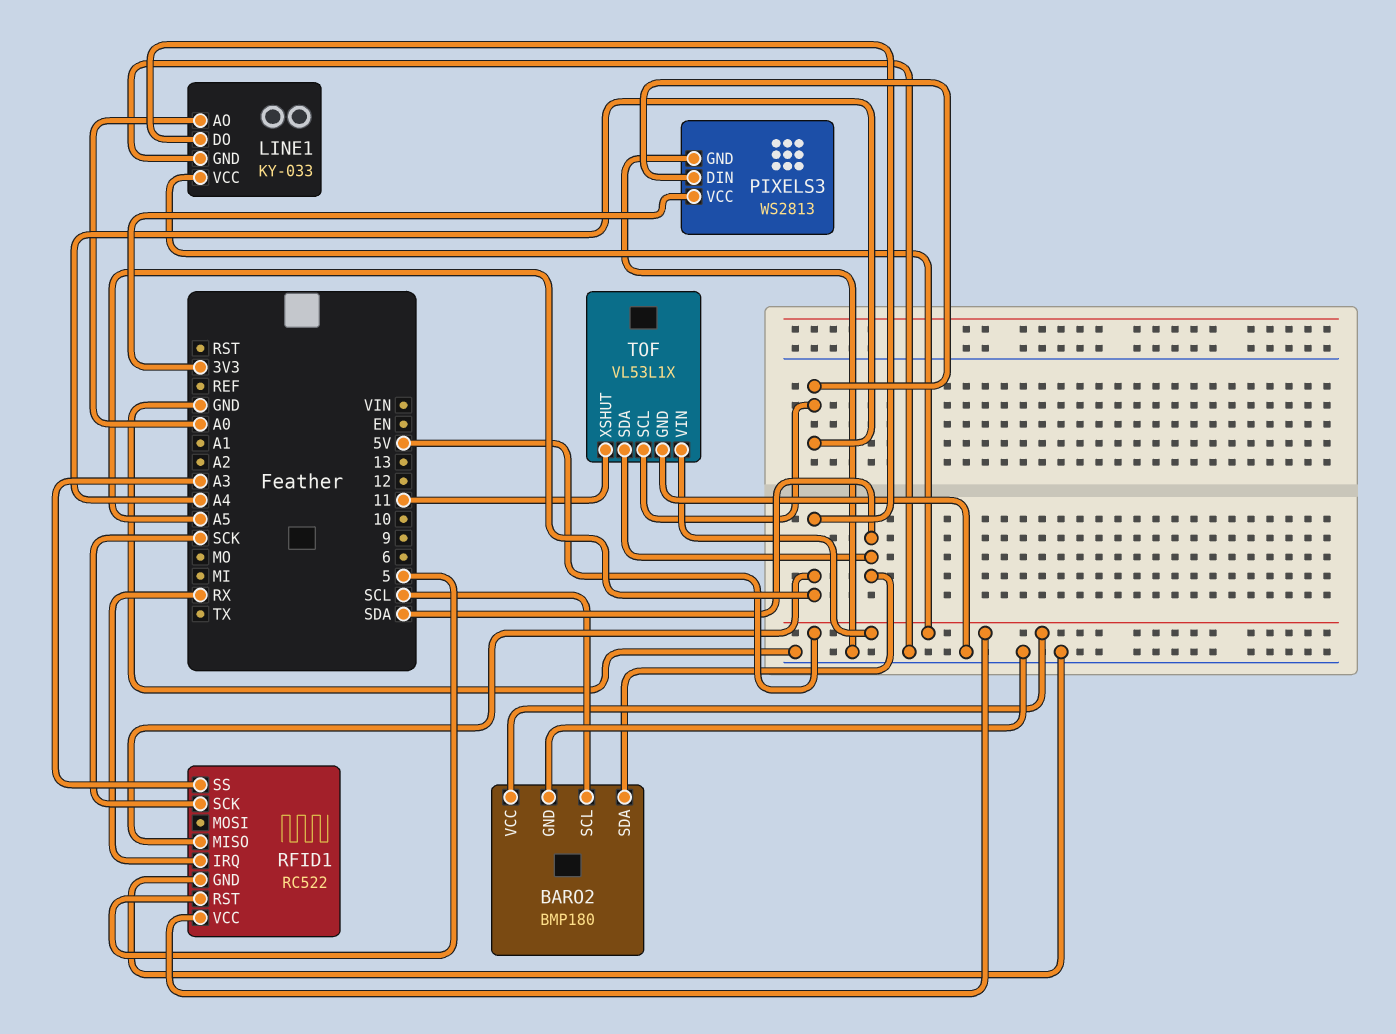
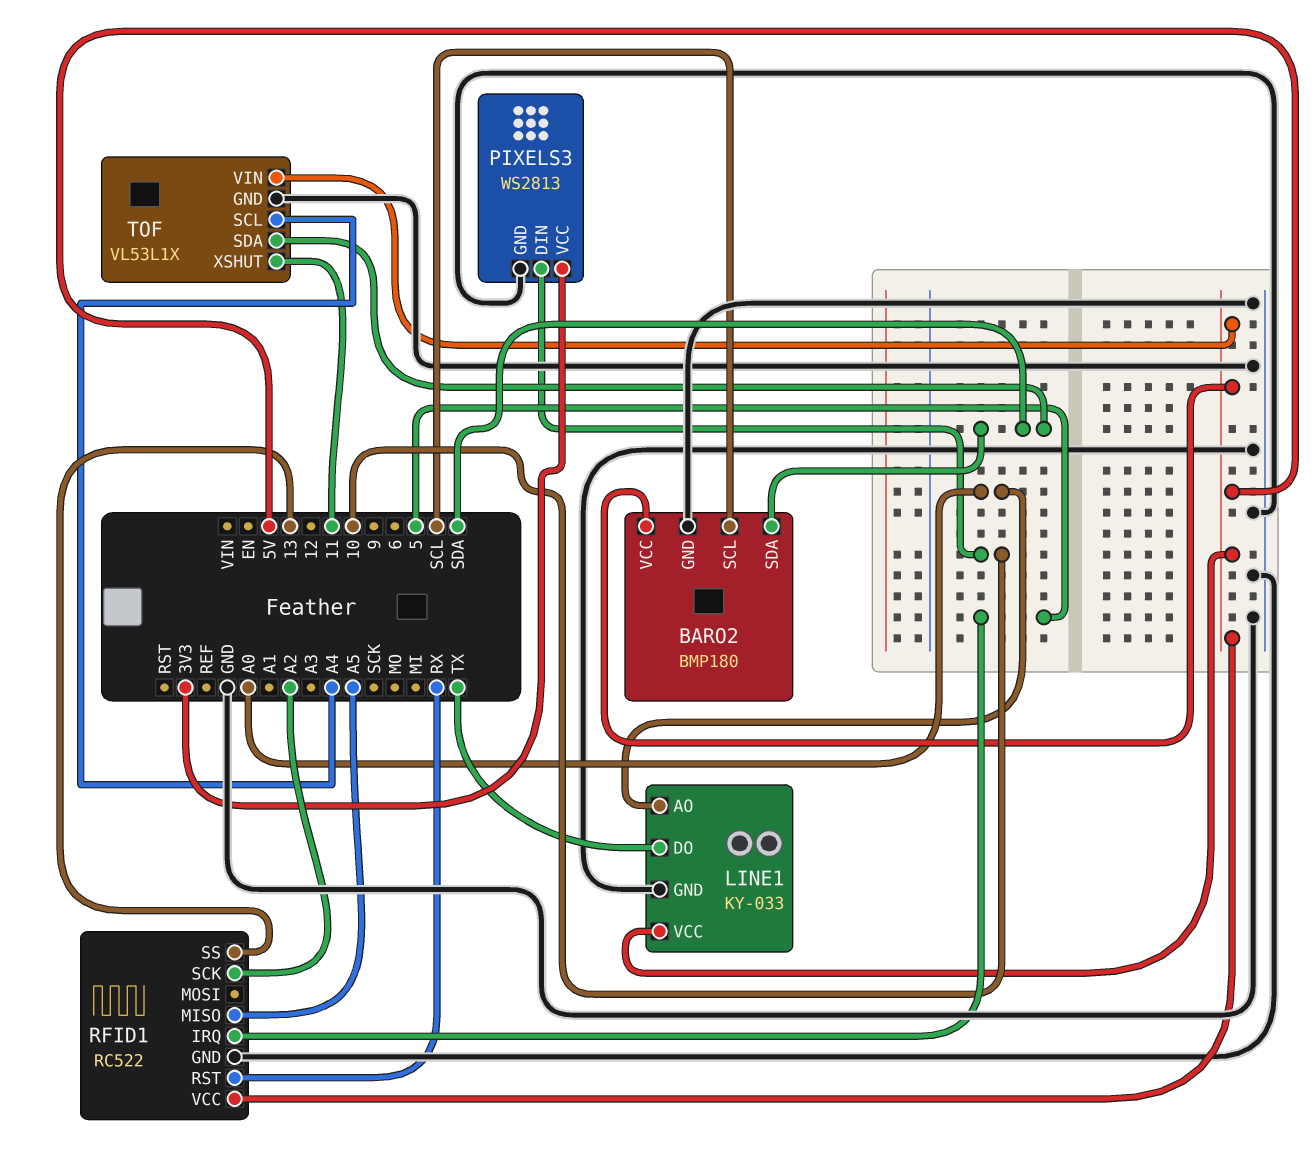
LINE1 pin DO: A5 -> TX
PIXELS3 pin DIN: A4 -> 10
RFID1 pin IRQ: RX -> 5
RFID1 pin RST: 5 -> RX
RFID1 pin SCK: SCK -> A2
RFID1 pin SS: A3 -> 13

